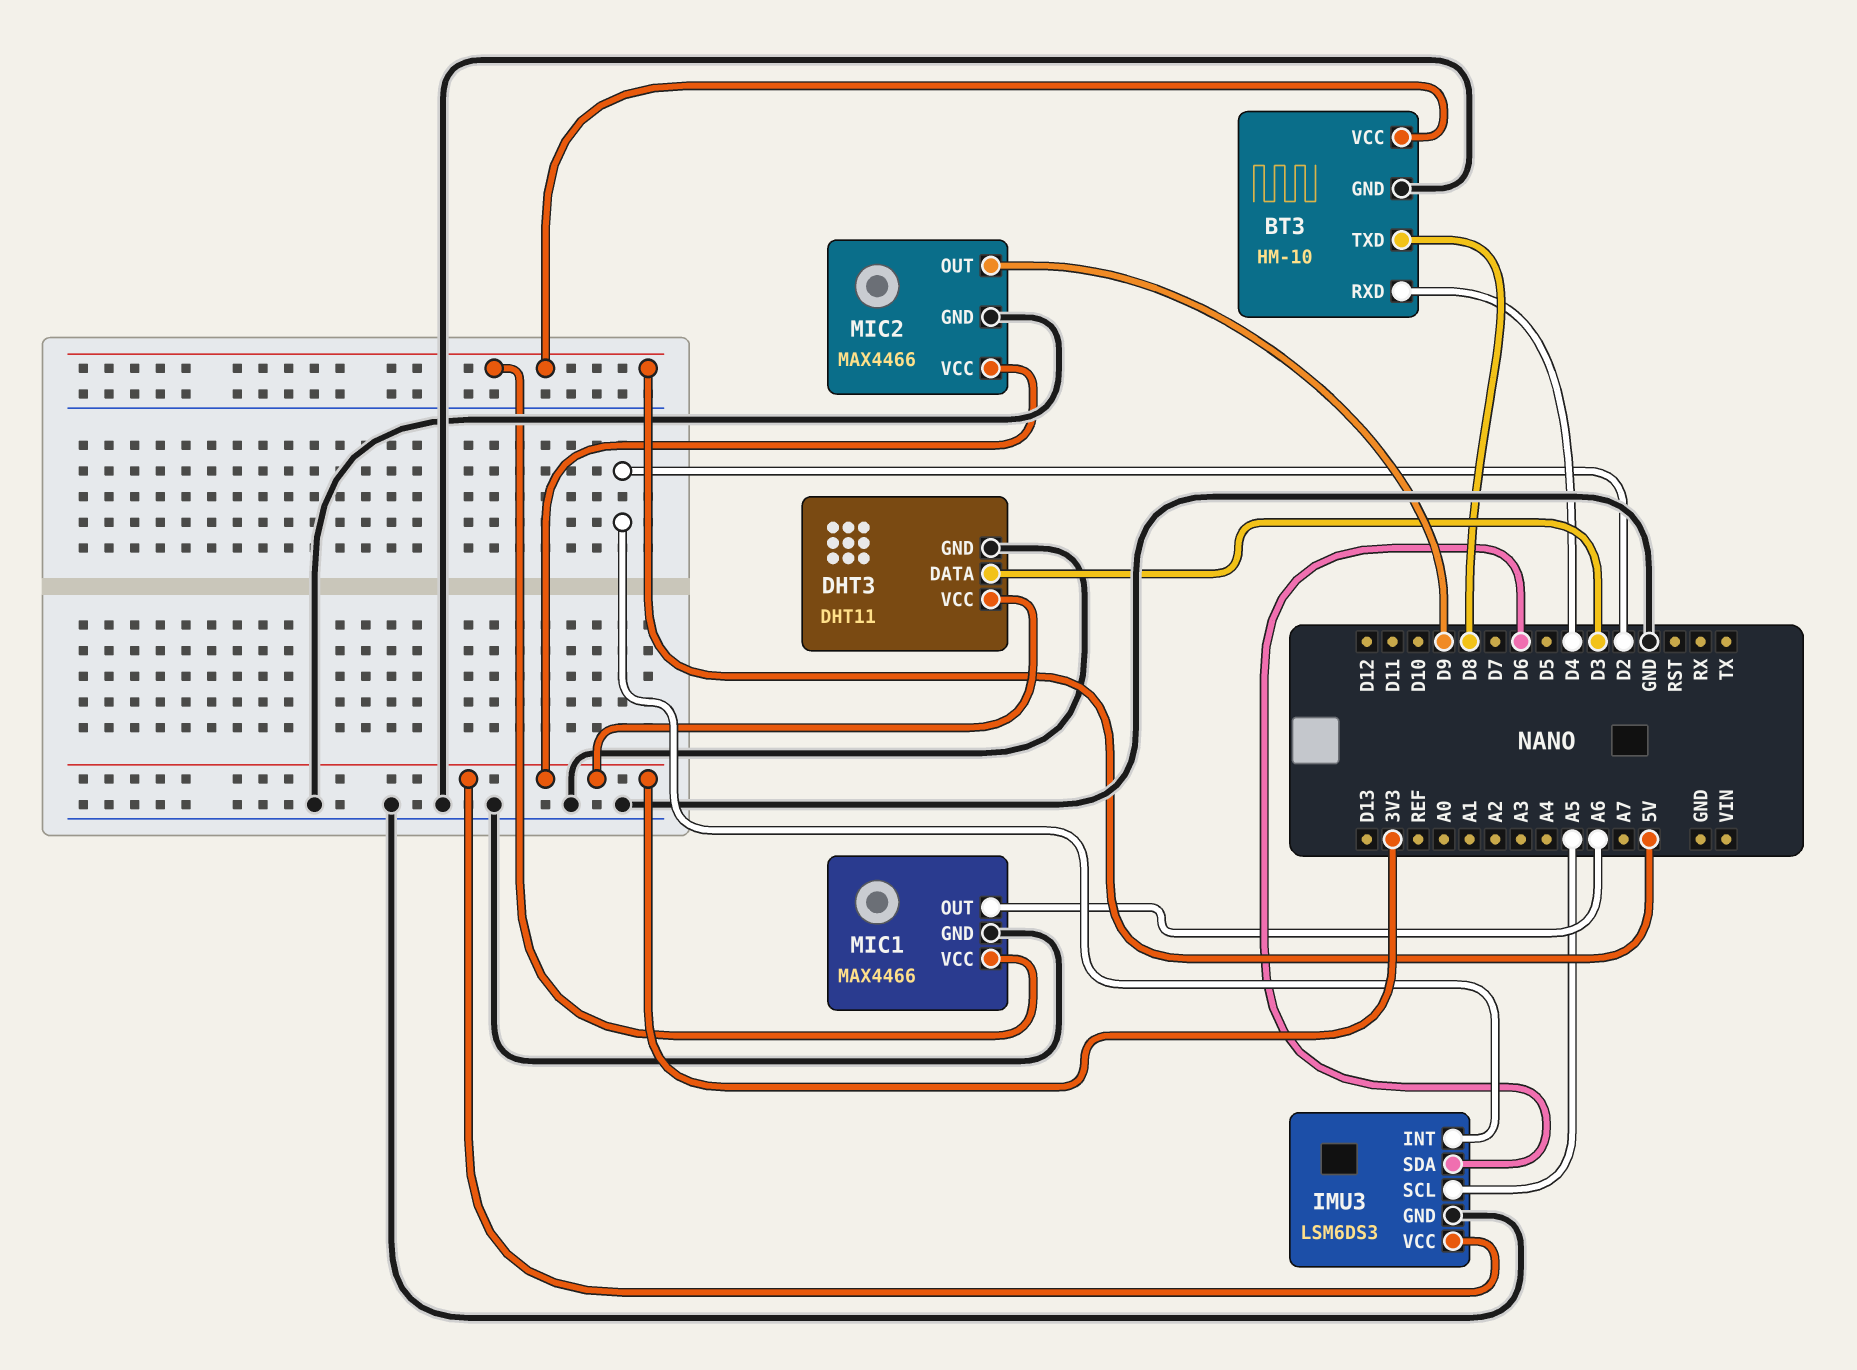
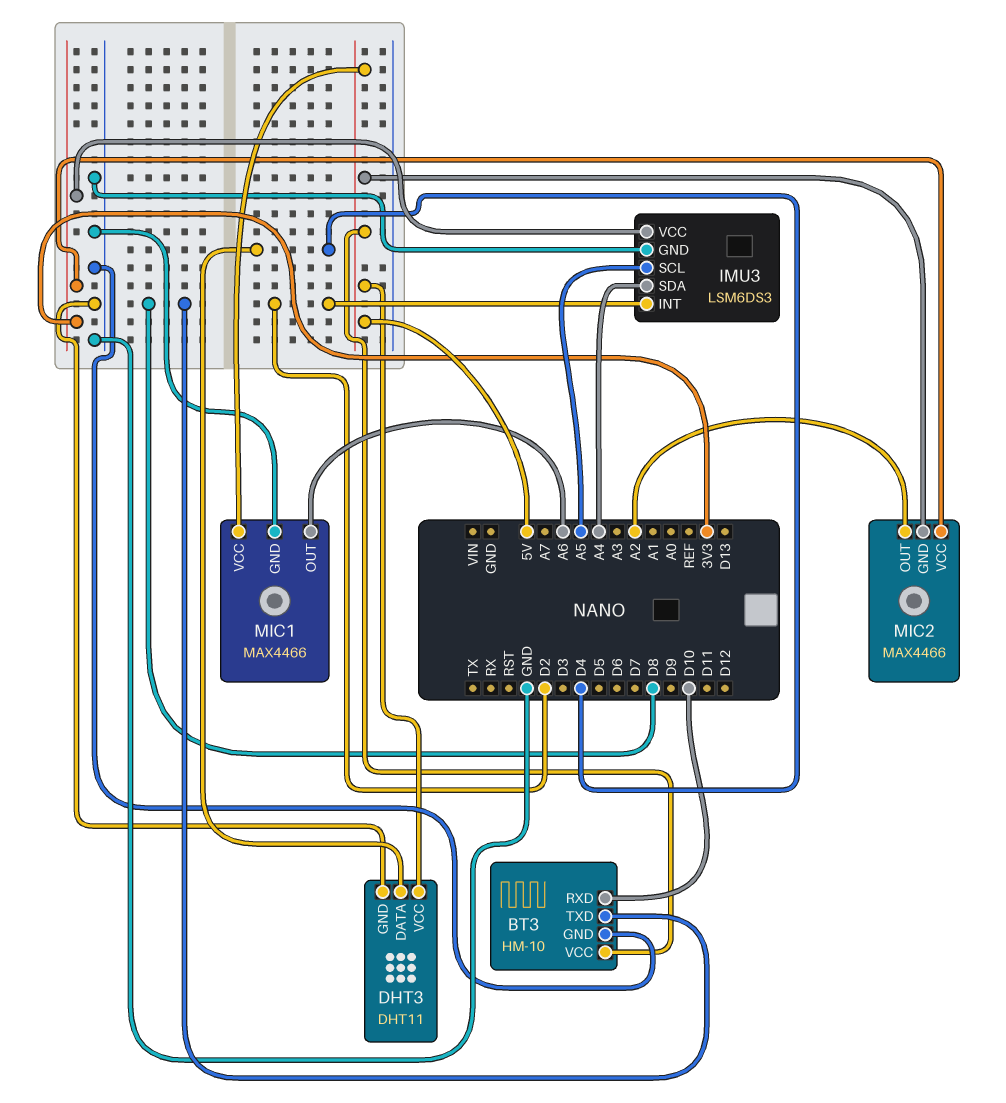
BT3 pin RXD: D4 -> D10
DHT3 pin DATA: D3 -> D4
DHT3 pin VCC: 3V3 -> 5V
IMU3 pin SDA: D6 -> A4
MIC2 pin GND: GND -> 5V
MIC2 pin OUT: D9 -> A2

